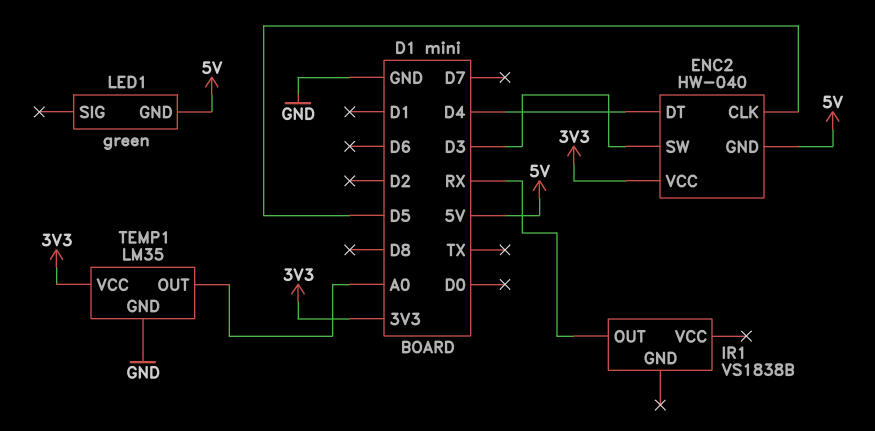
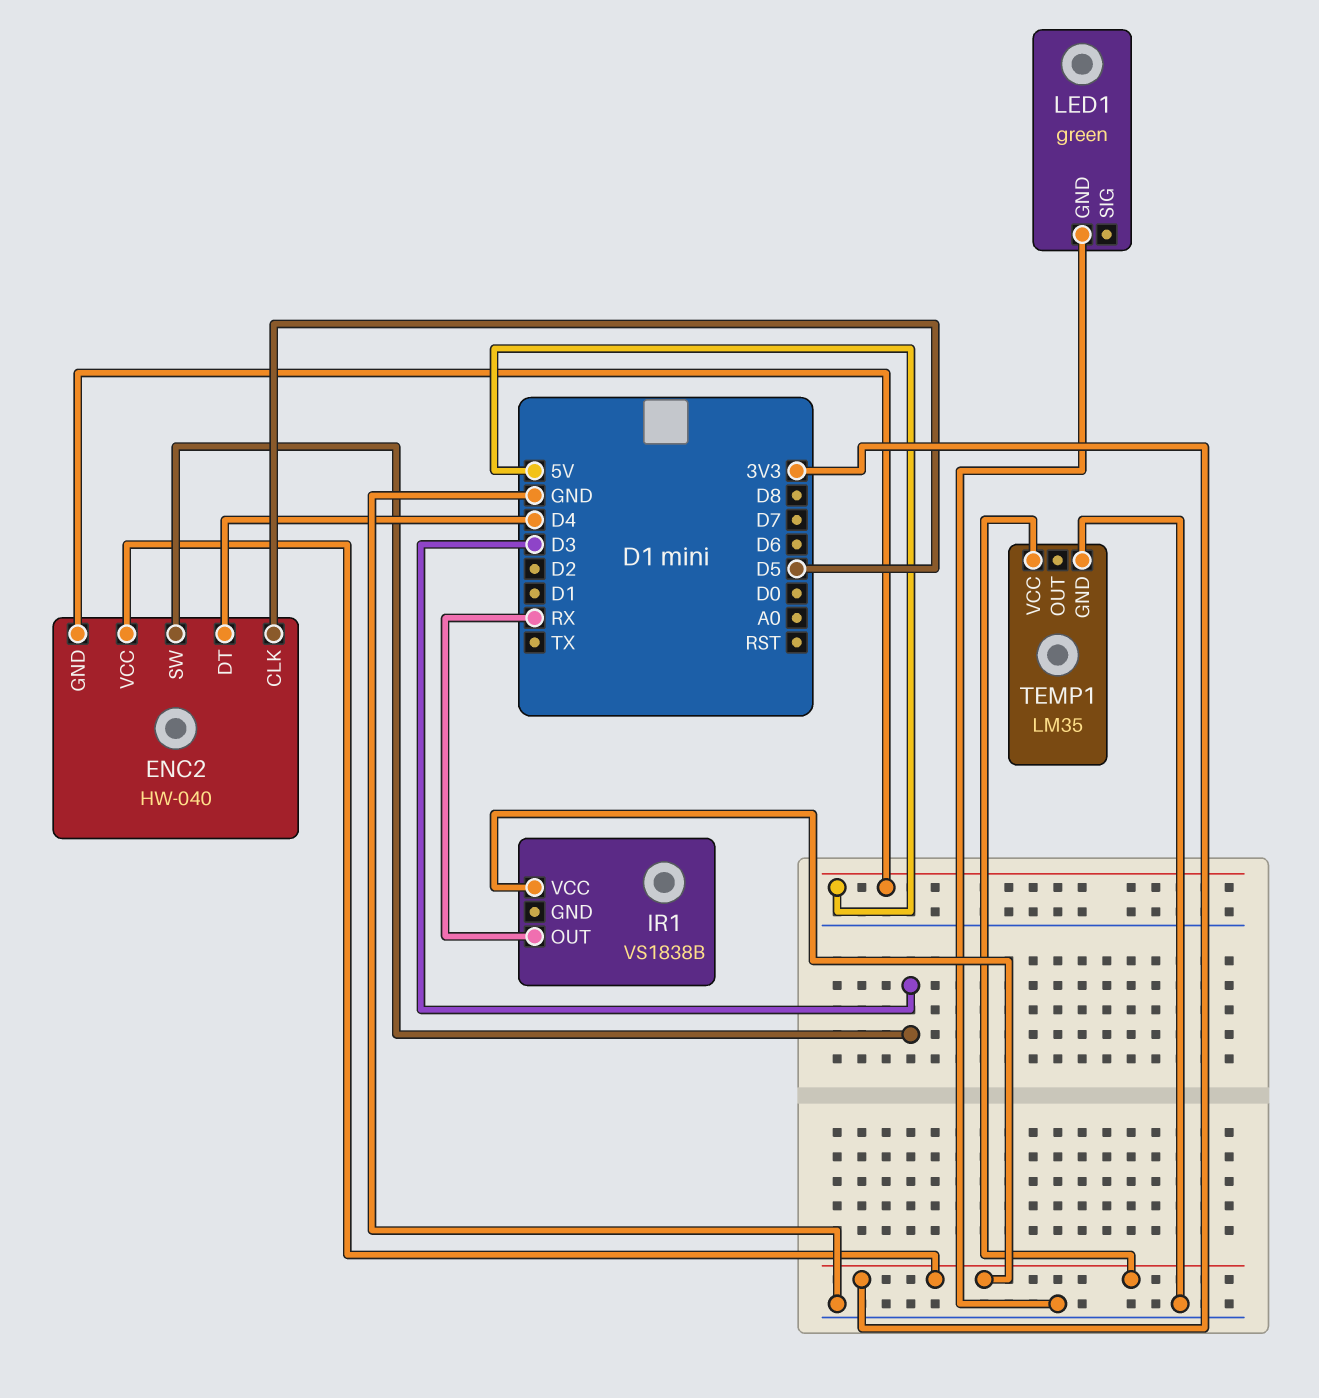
IR1 pin VCC: none -> 3V3
LED1 pin GND: 5V -> GND
TEMP1 pin OUT: A0 -> none

